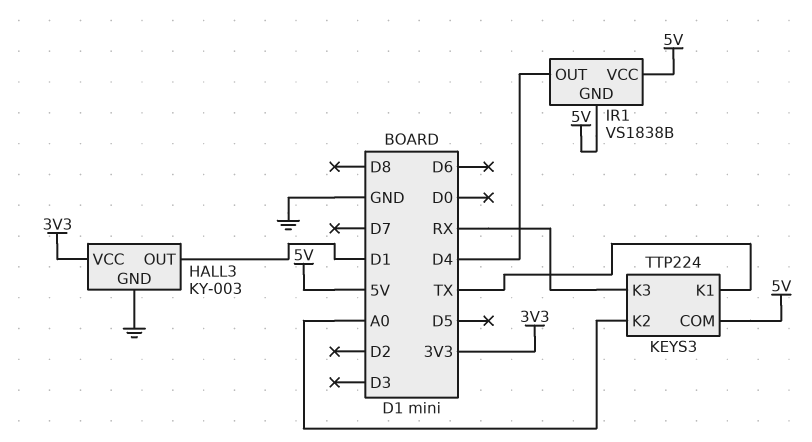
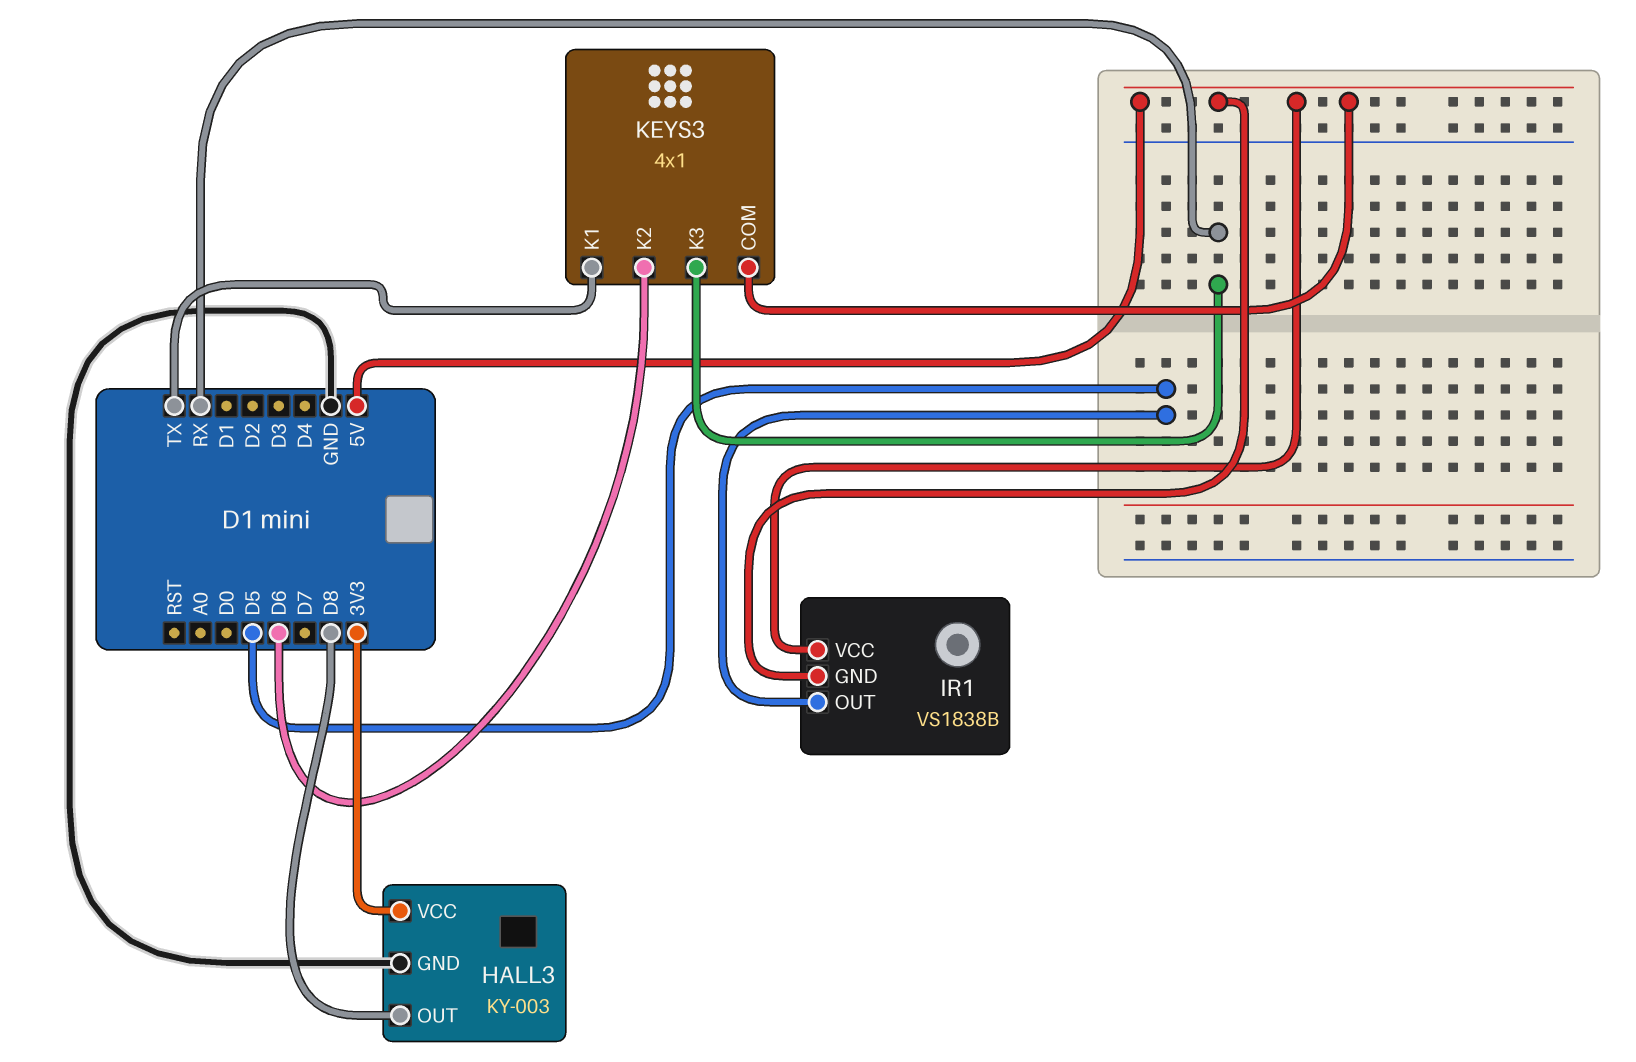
HALL3 pin OUT: D1 -> D8
IR1 pin OUT: D4 -> D5
KEYS3: TTP224 -> 4x1
KEYS3 pin K2: A0 -> D6

